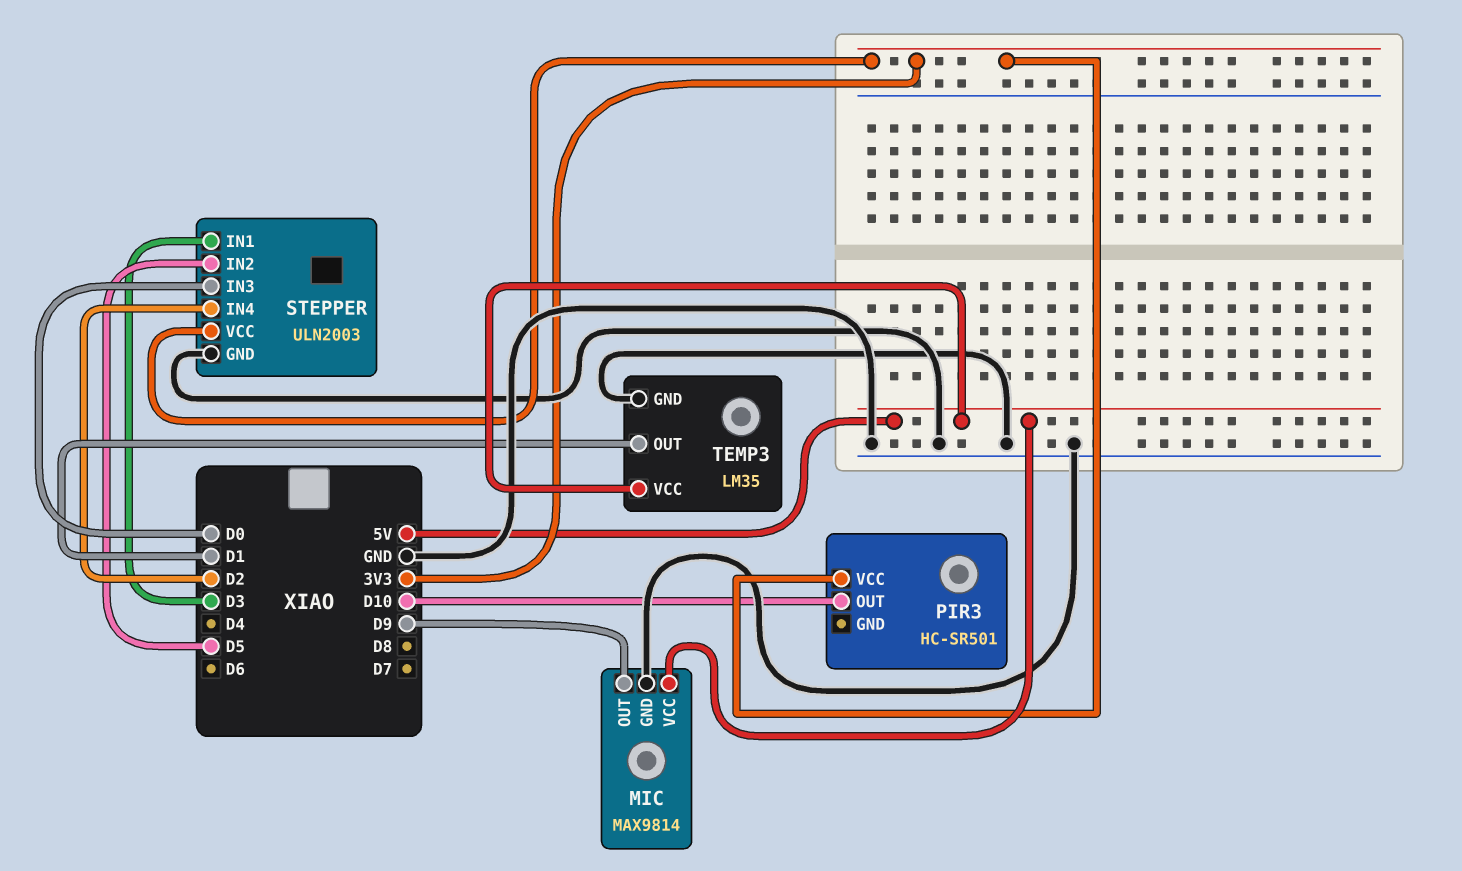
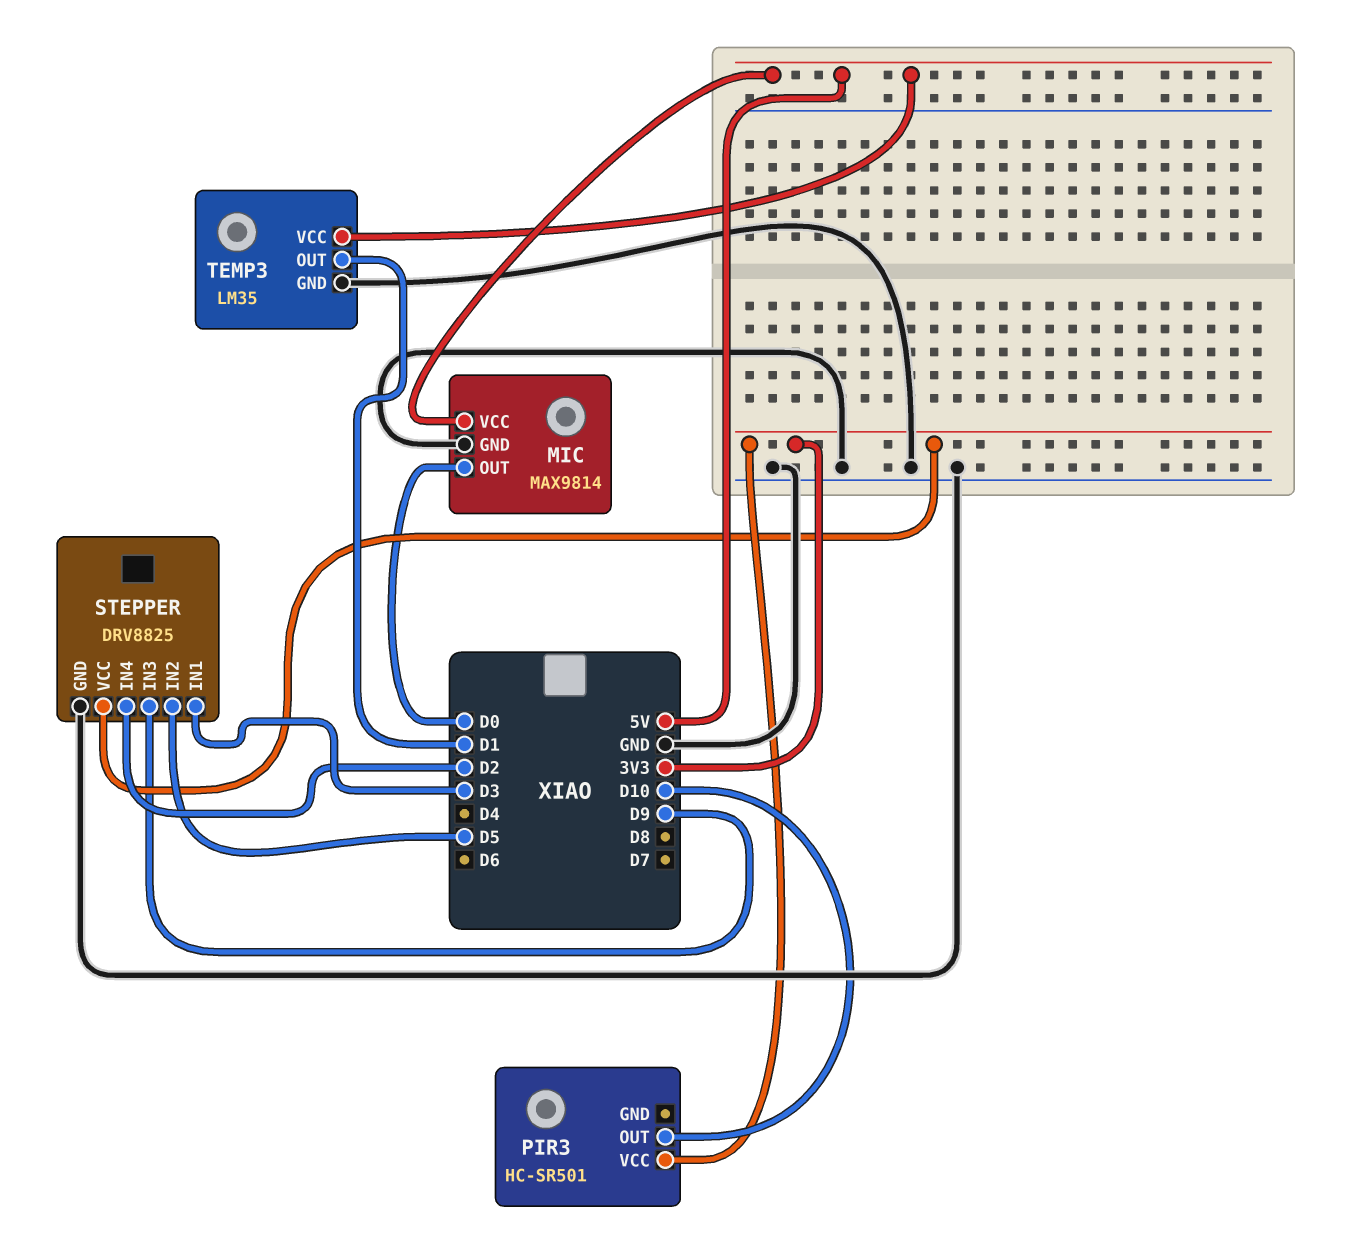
MIC pin OUT: D9 -> D0
STEPPER: ULN2003 -> DRV8825
STEPPER pin IN3: D0 -> D9

